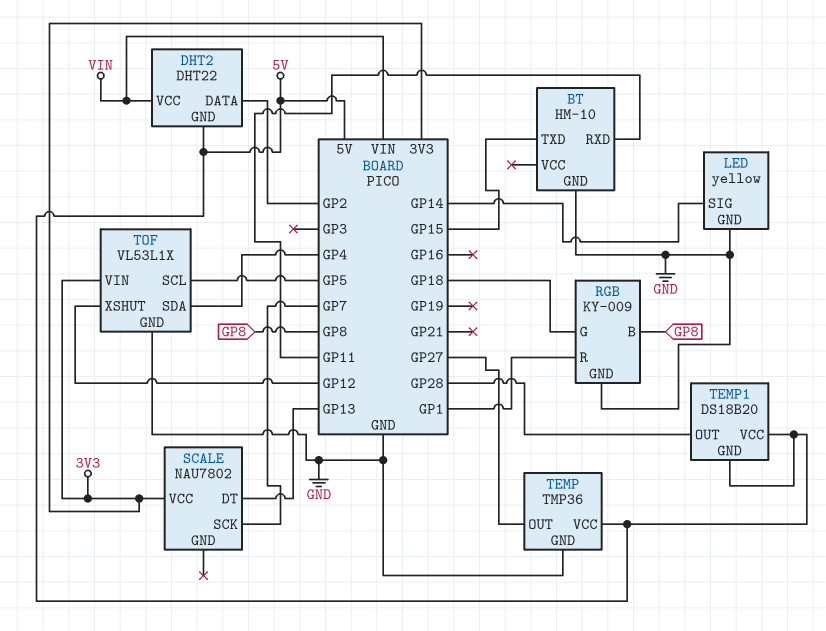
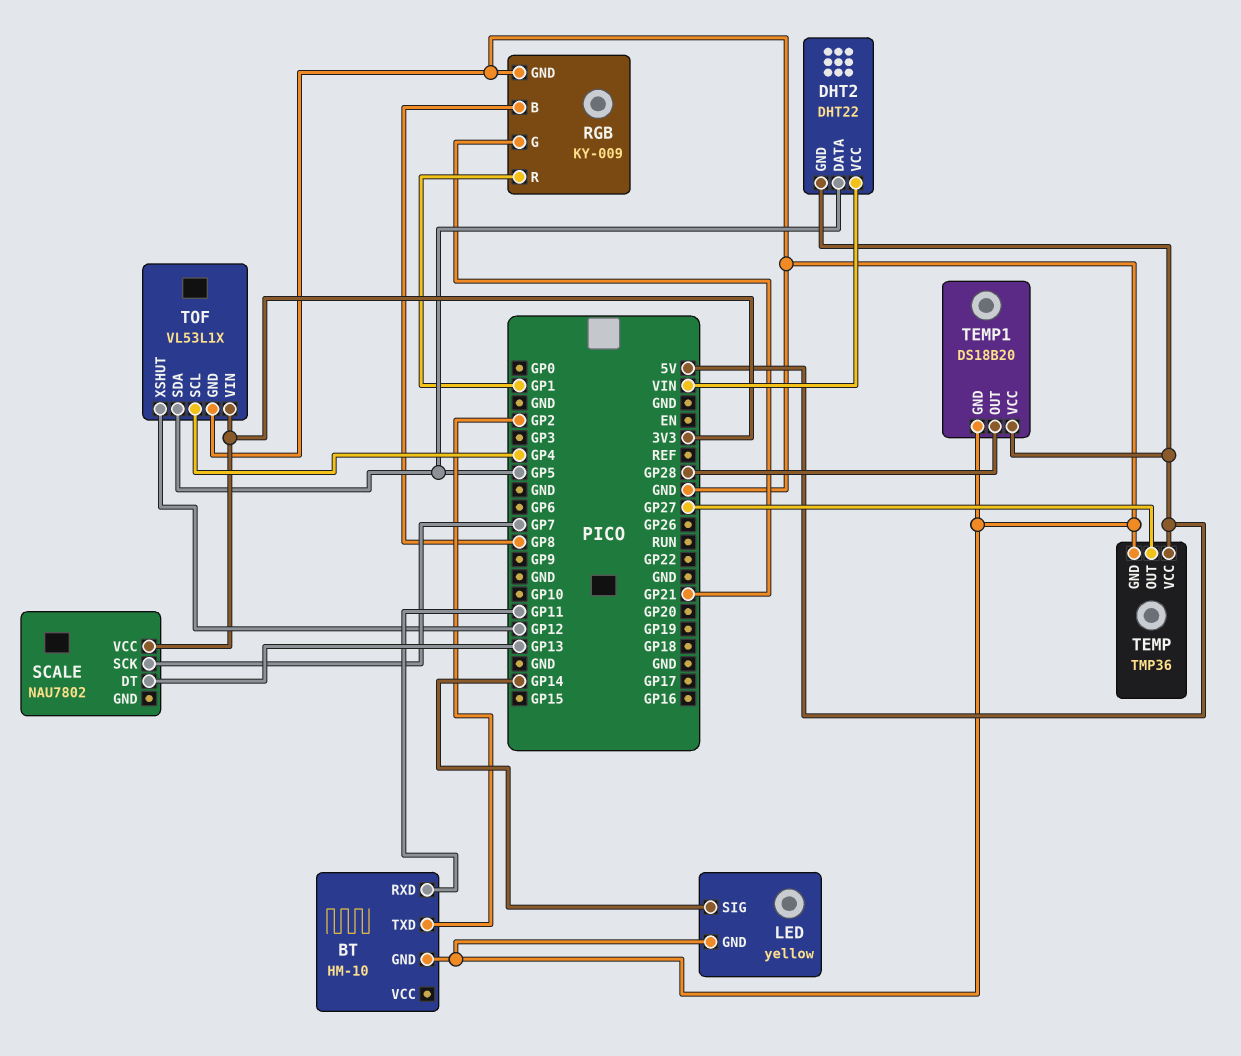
BT pin TXD: GP15 -> GP2
DHT2 pin DATA: GP2 -> GP5
RGB pin G: GP18 -> GP21
TEMP1 pin GND: 5V -> GND
TOF pin SCL: GP5 -> GP4
TOF pin SDA: GP4 -> GP5

